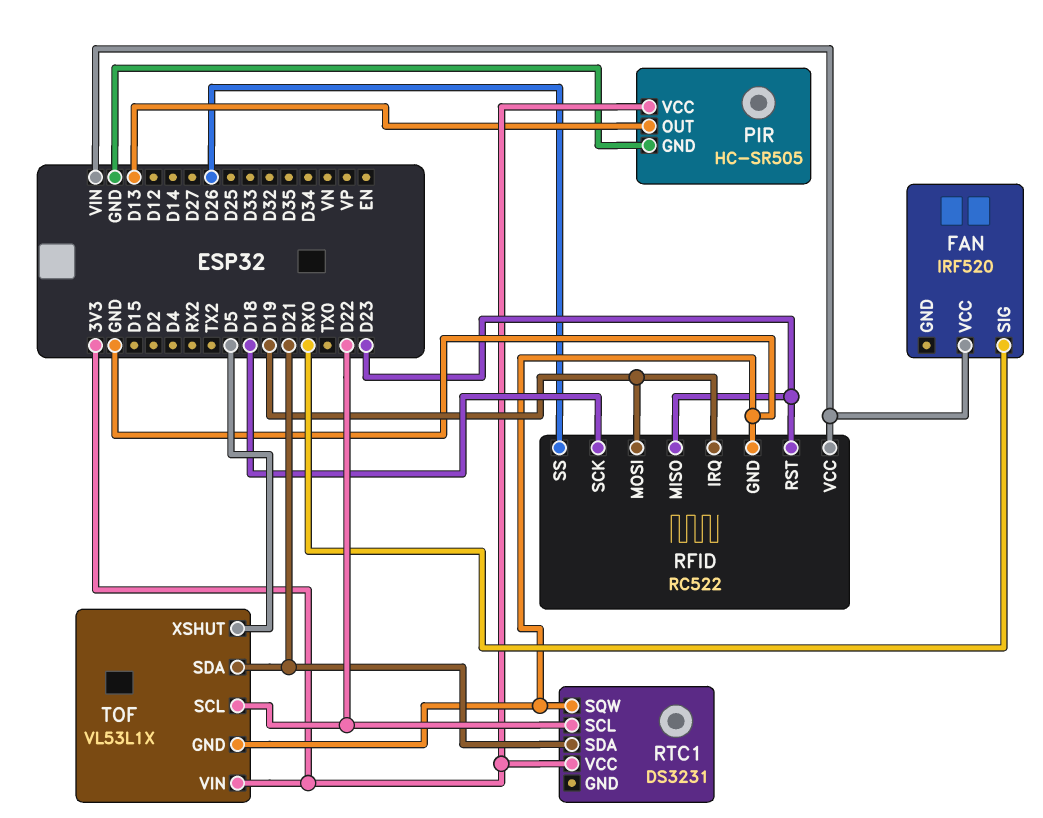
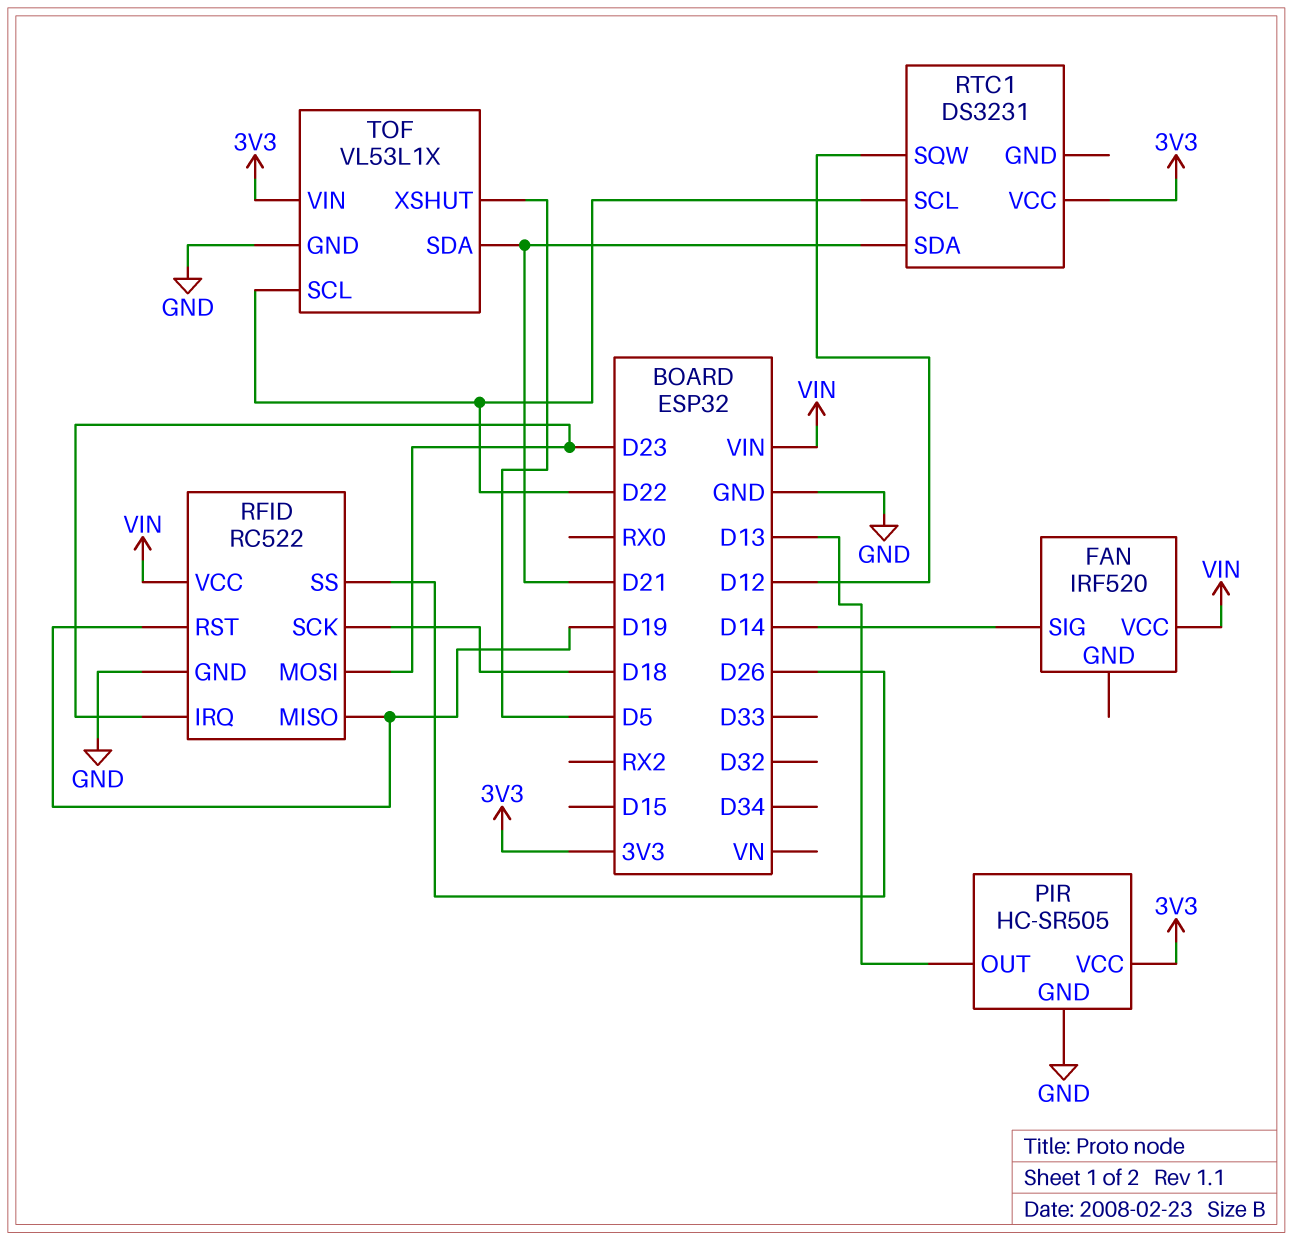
FAN pin SIG: RX0 -> D14
RFID pin IRQ: D19 -> D23
RFID pin MISO: D23 -> D19
RFID pin MOSI: D19 -> D23
RFID pin RST: D23 -> D19
RTC1 pin SQW: GND -> D12

